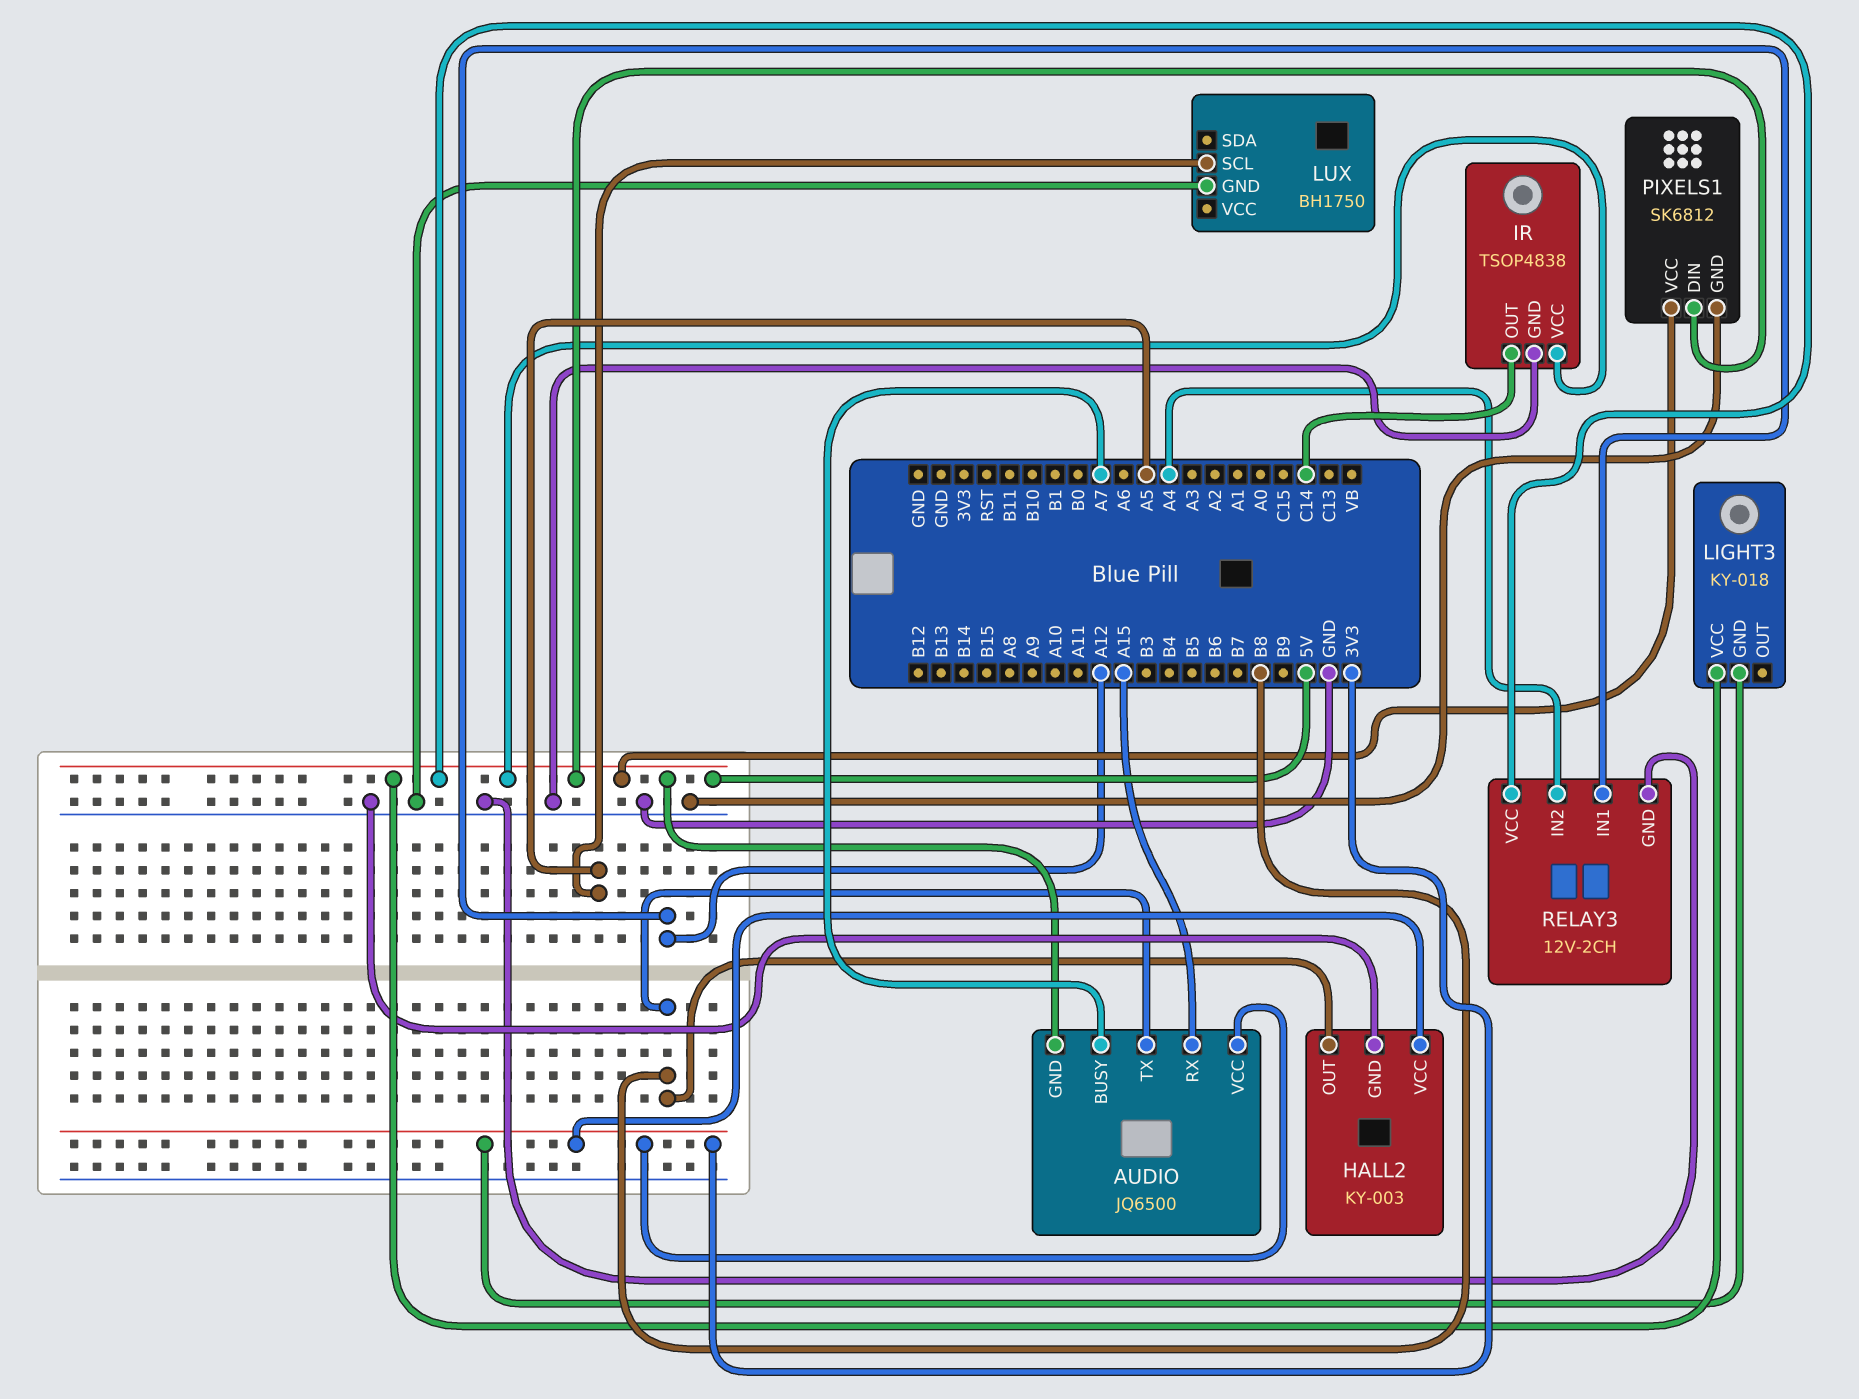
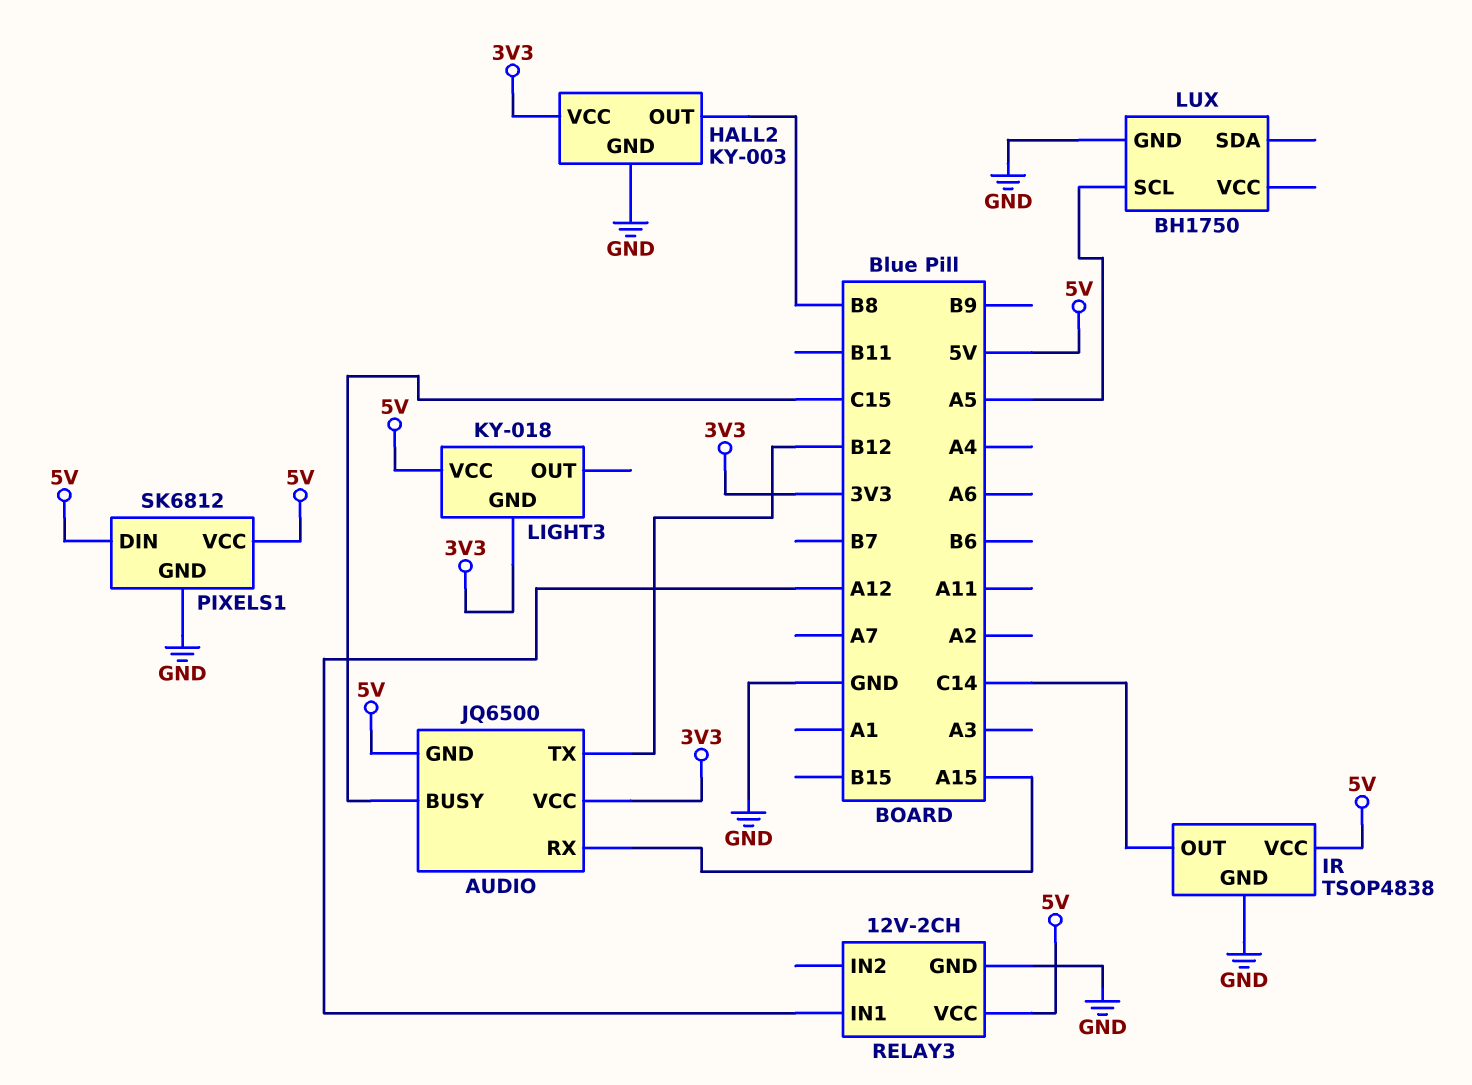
AUDIO pin BUSY: A7 -> C15
AUDIO pin TX: B8 -> B12
RELAY3 pin IN2: A4 -> none

